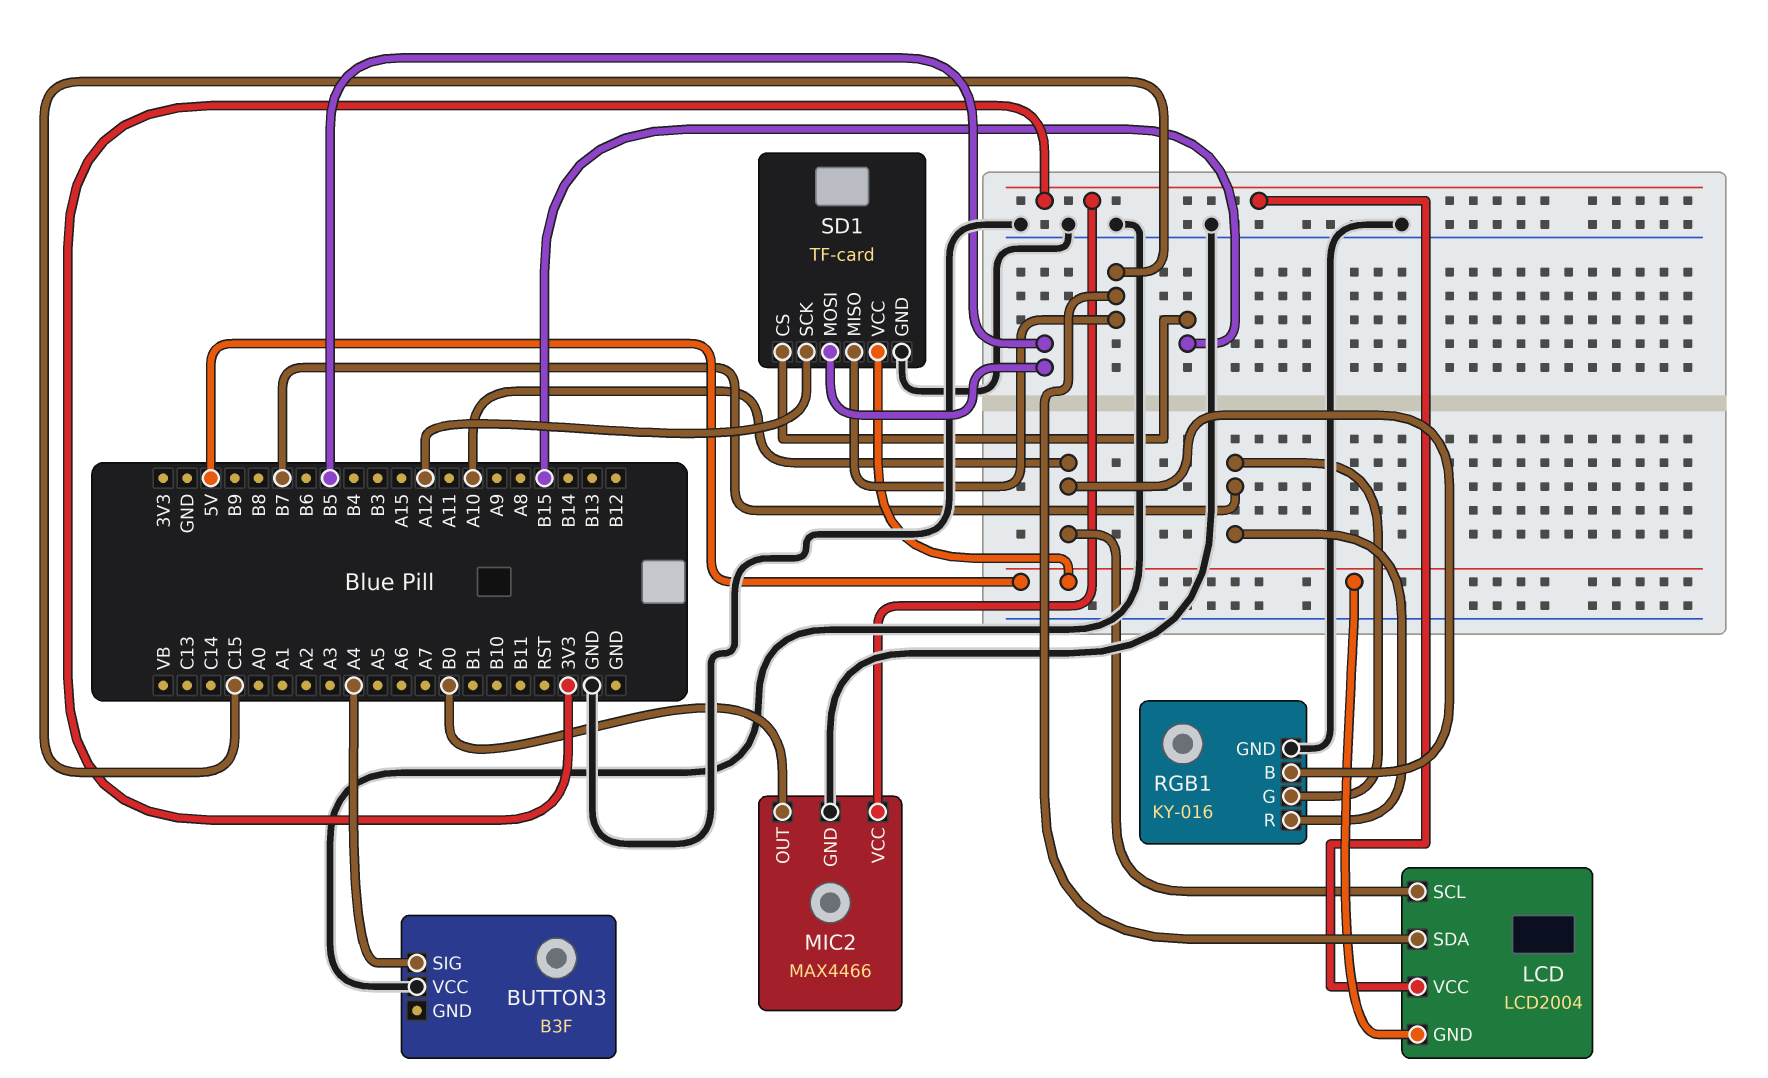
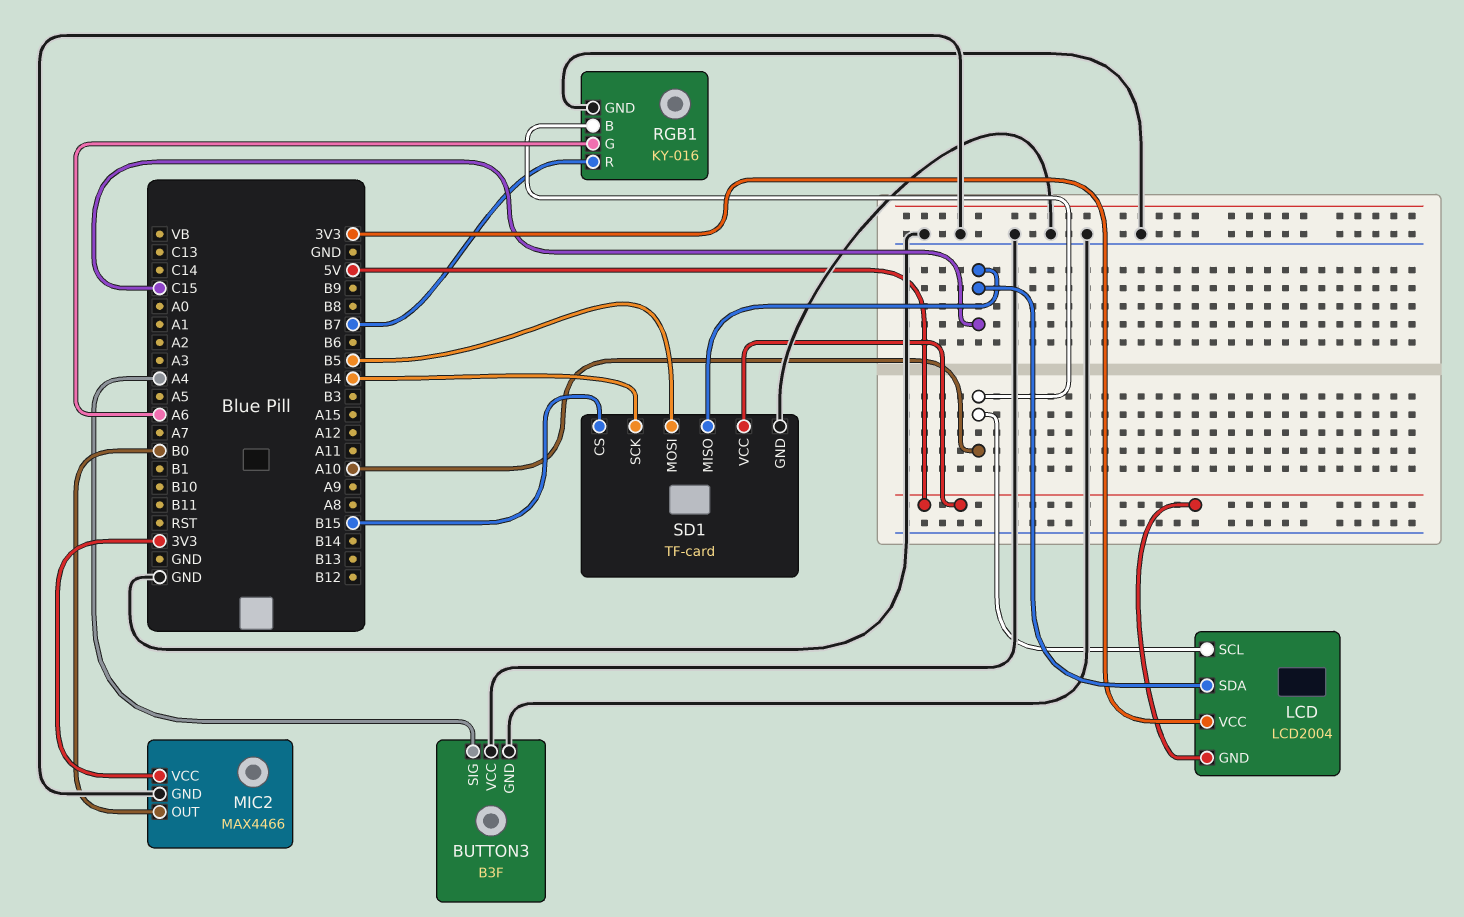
BUTTON3 pin GND: none -> GND
RGB1 pin G: B7 -> A6
SD1 pin SCK: A12 -> B4

